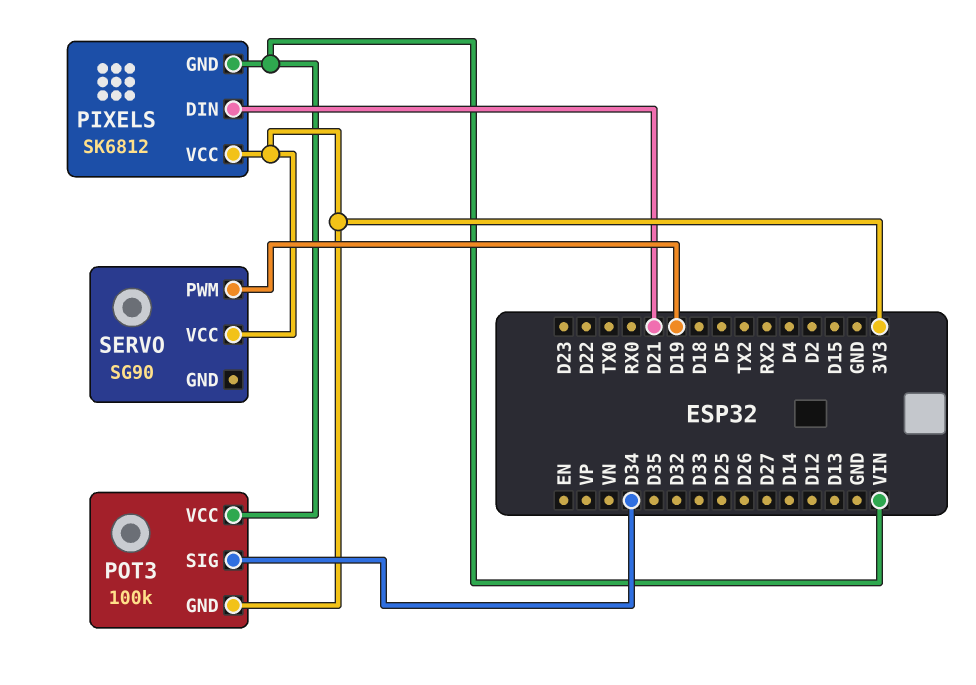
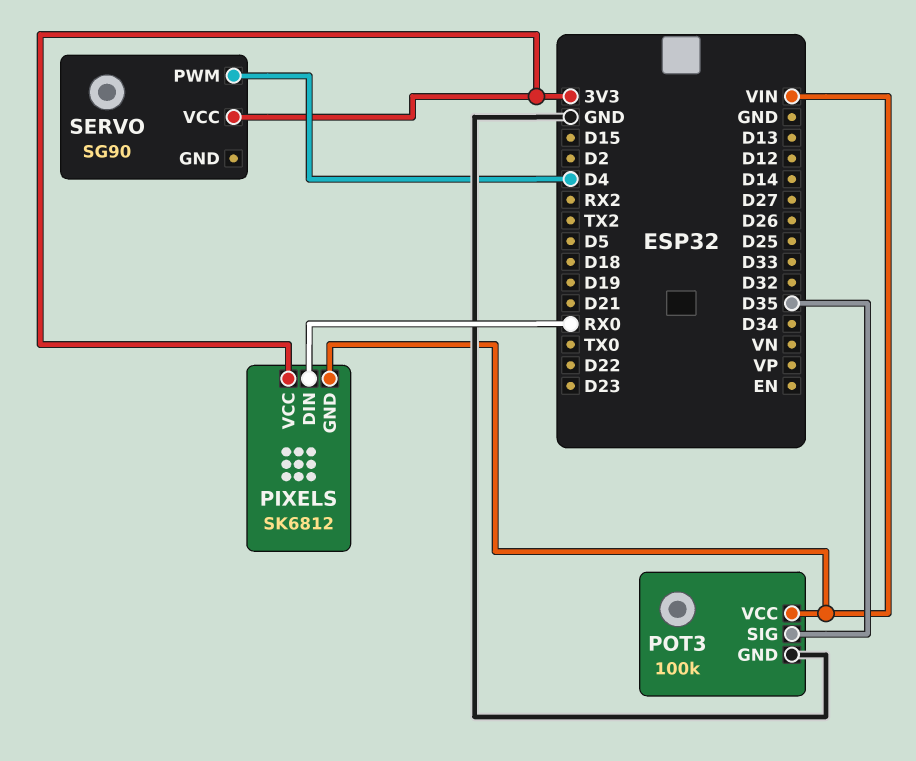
PIXELS pin DIN: D21 -> RX0
POT3 pin GND: 3V3 -> GND
POT3 pin SIG: D34 -> D35
SERVO pin PWM: D19 -> D4

